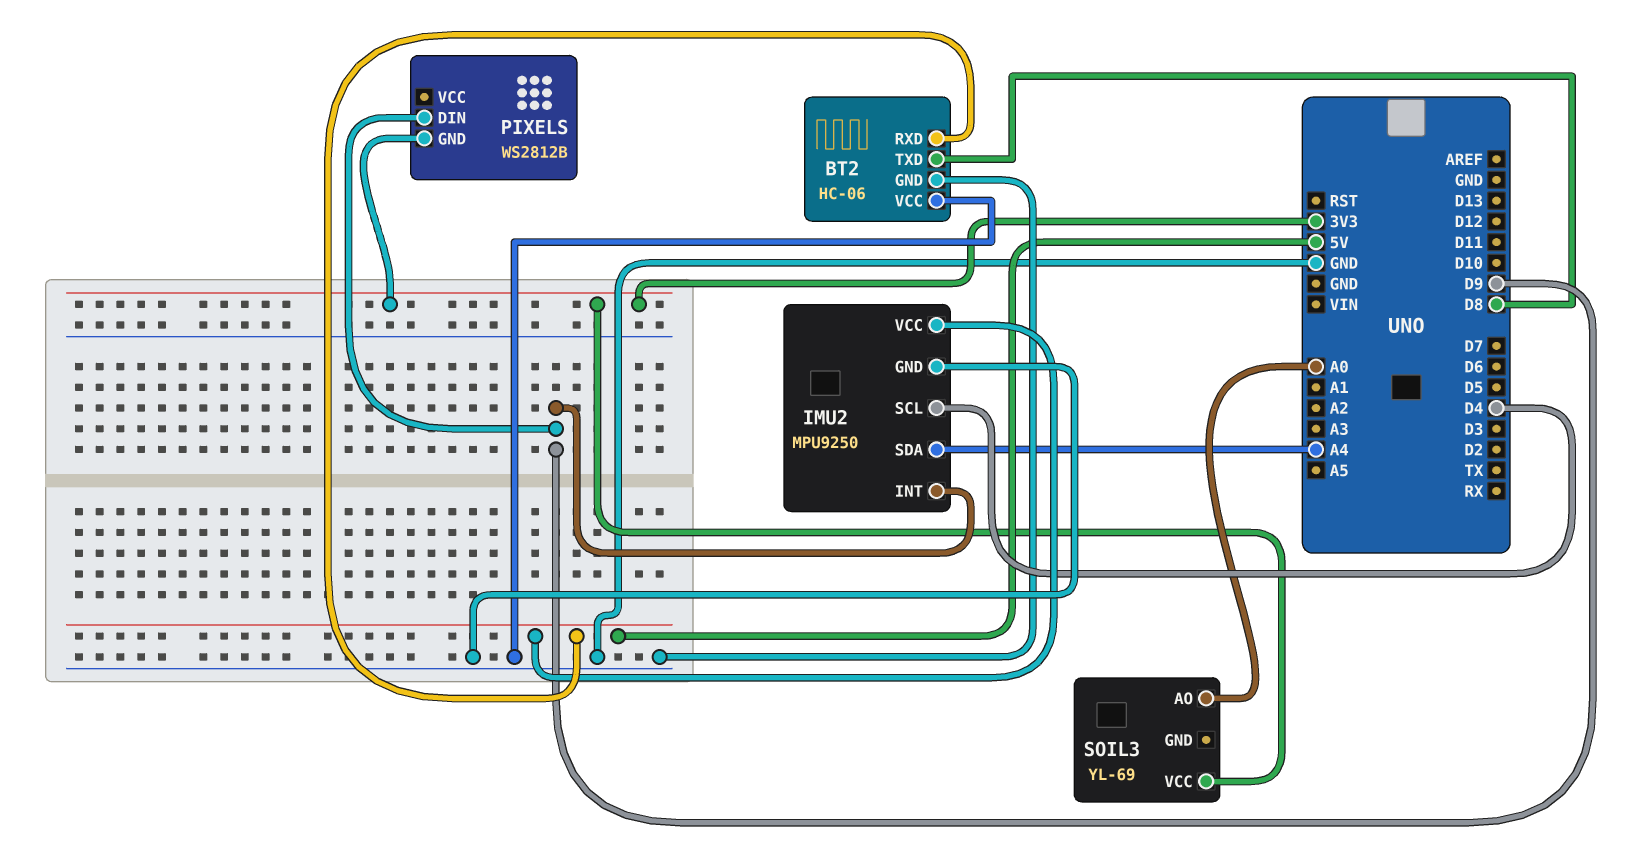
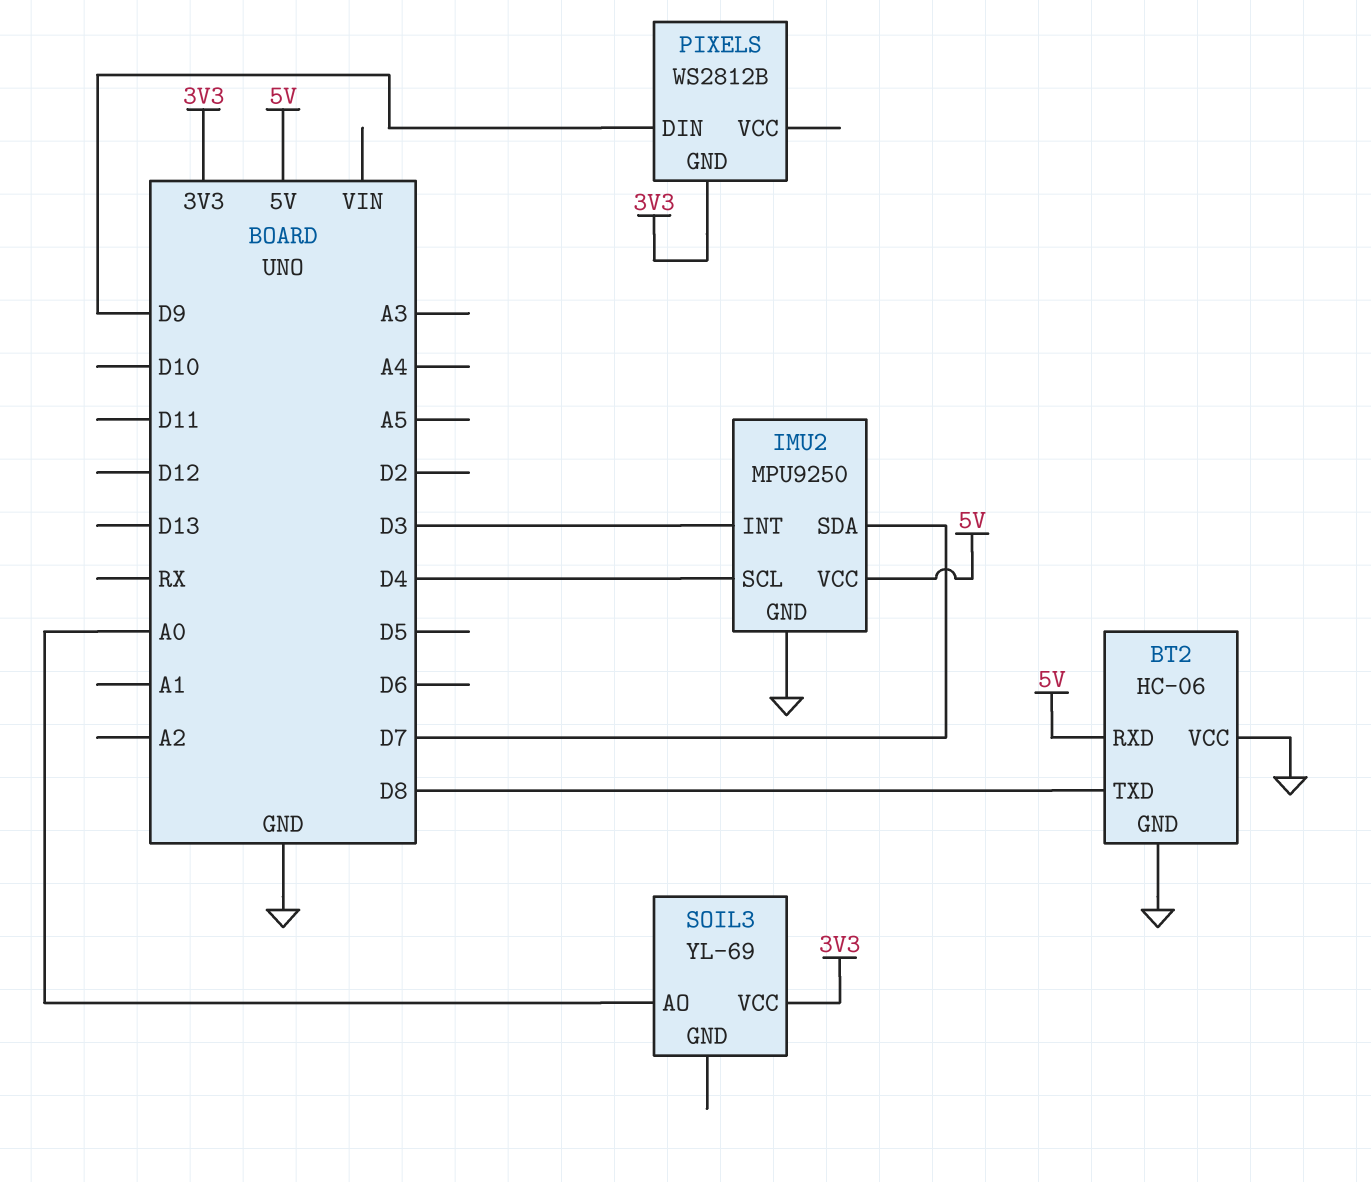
IMU2 pin INT: D9 -> D3
IMU2 pin SDA: A4 -> D7

